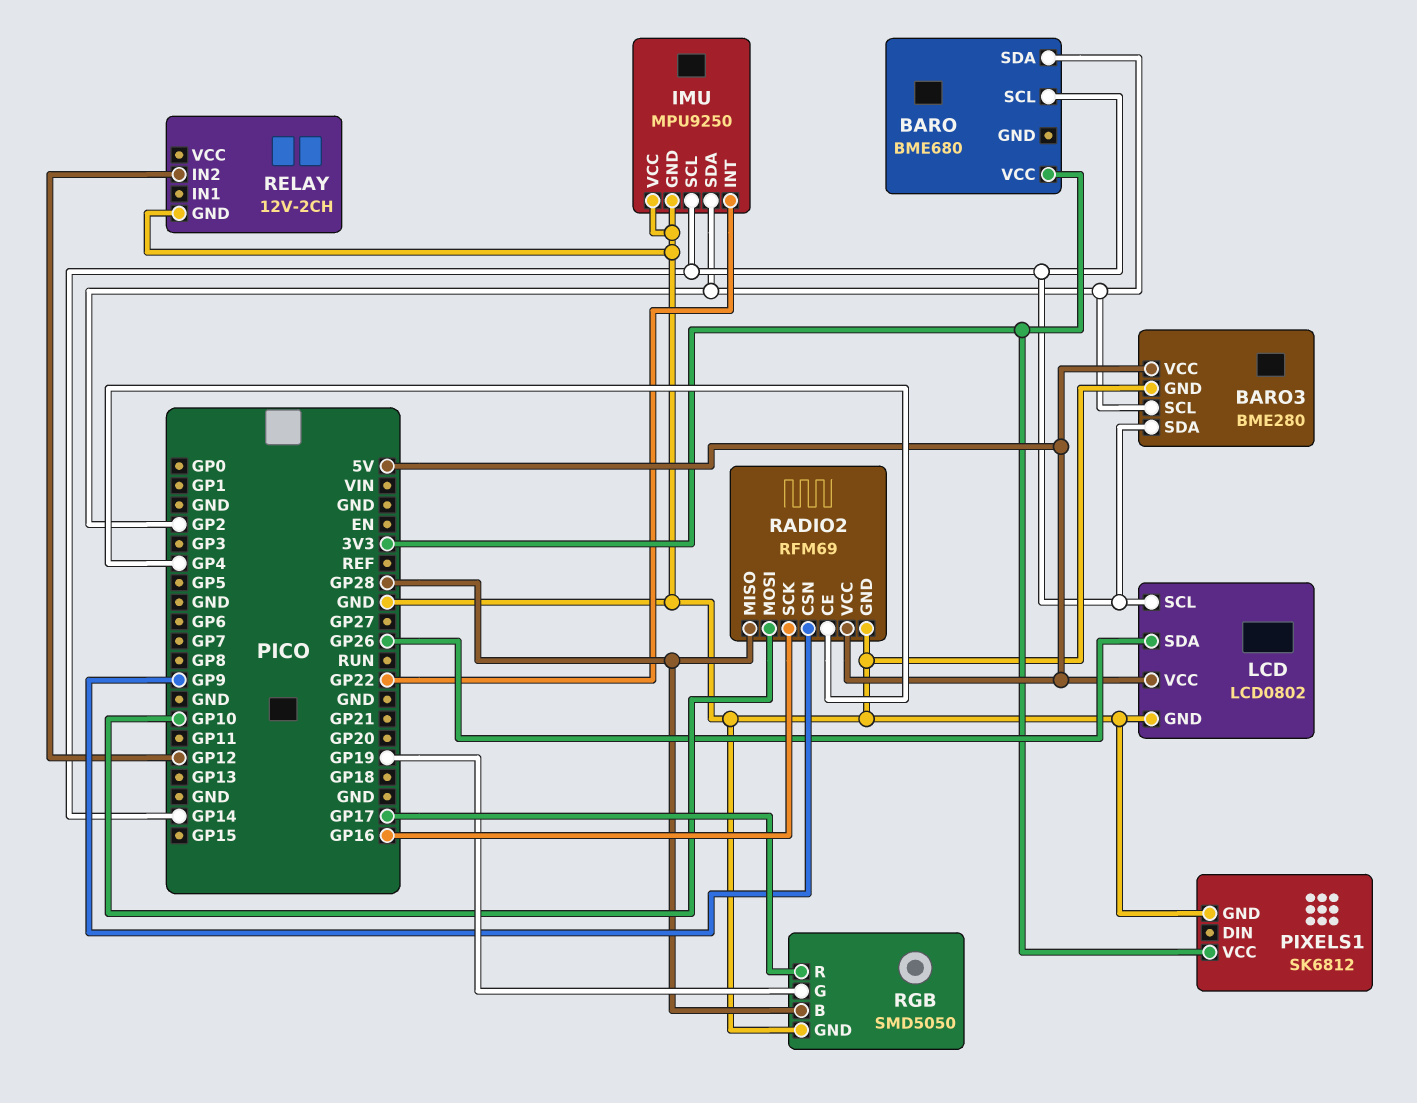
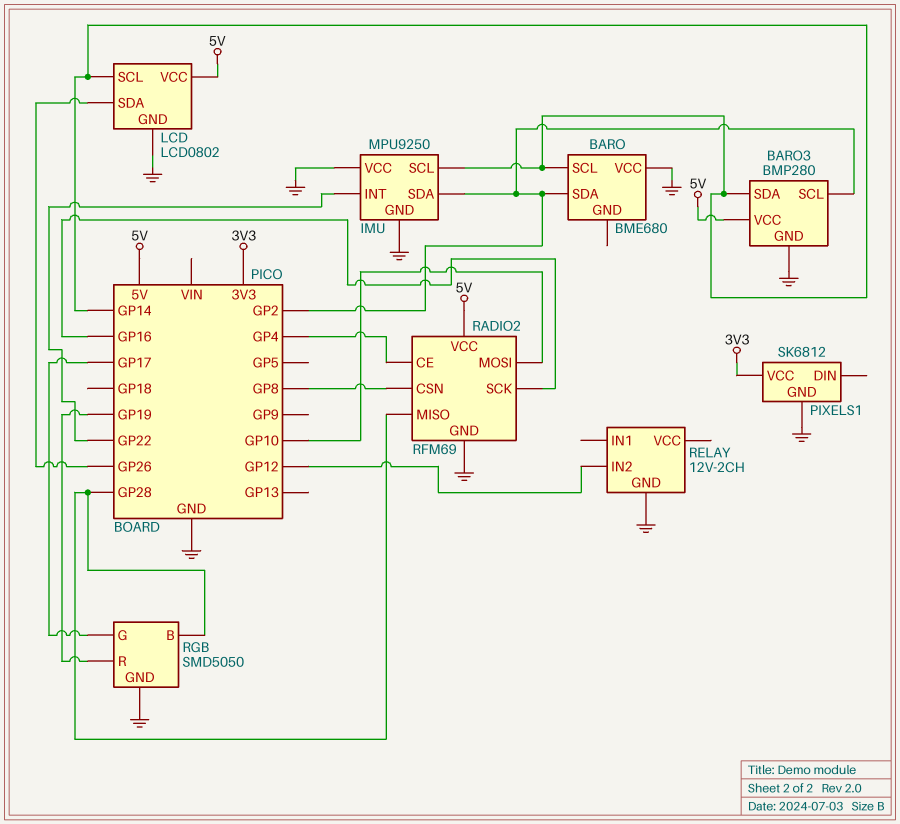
BARO pin VCC: 3V3 -> GND
BARO3: BME280 -> BMP280
RADIO2 pin CSN: GP9 -> GP8
RGB pin G: GP19 -> GP17
RGB pin R: GP17 -> GP19

